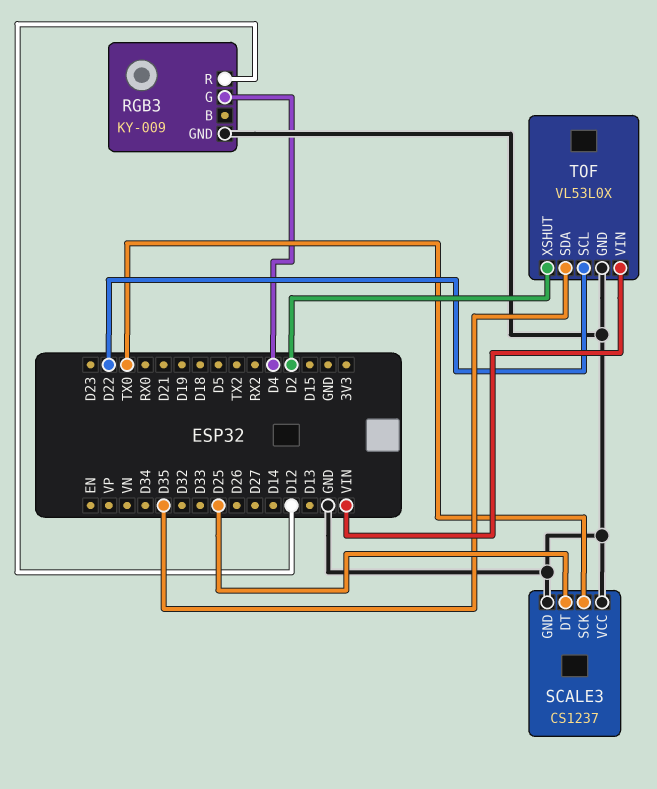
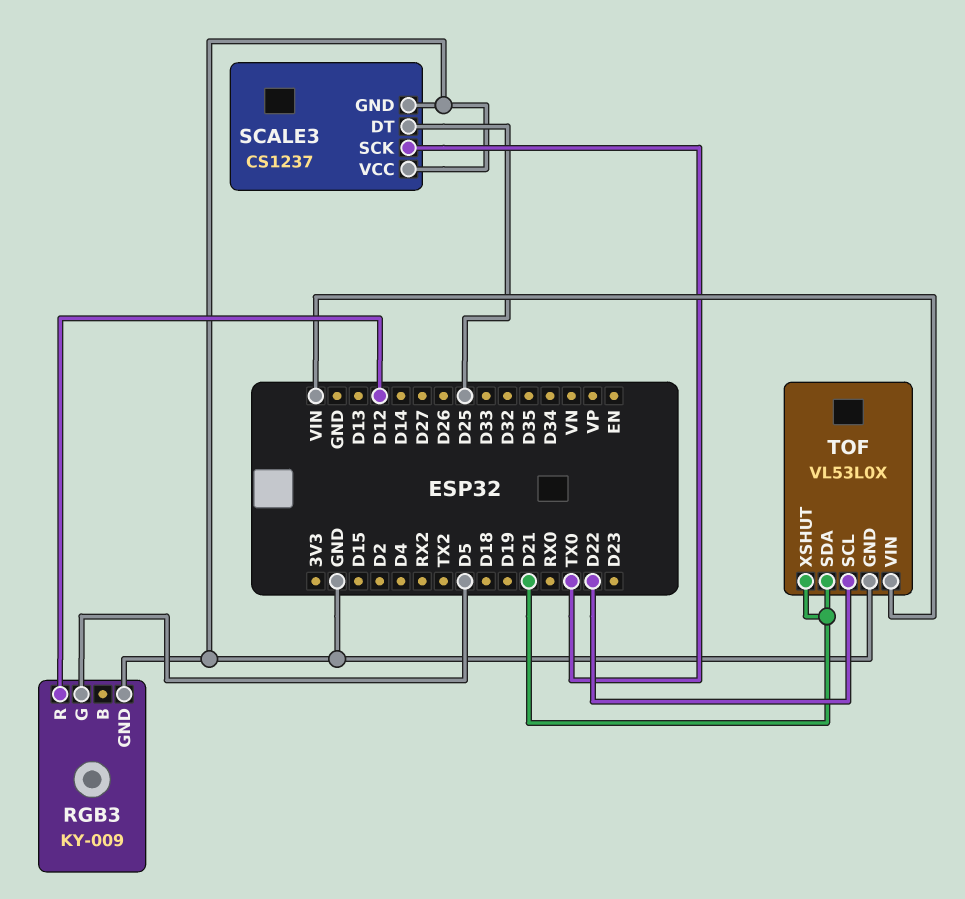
RGB3 pin G: D4 -> D5
TOF pin SDA: D35 -> D21
TOF pin XSHUT: D2 -> D21

